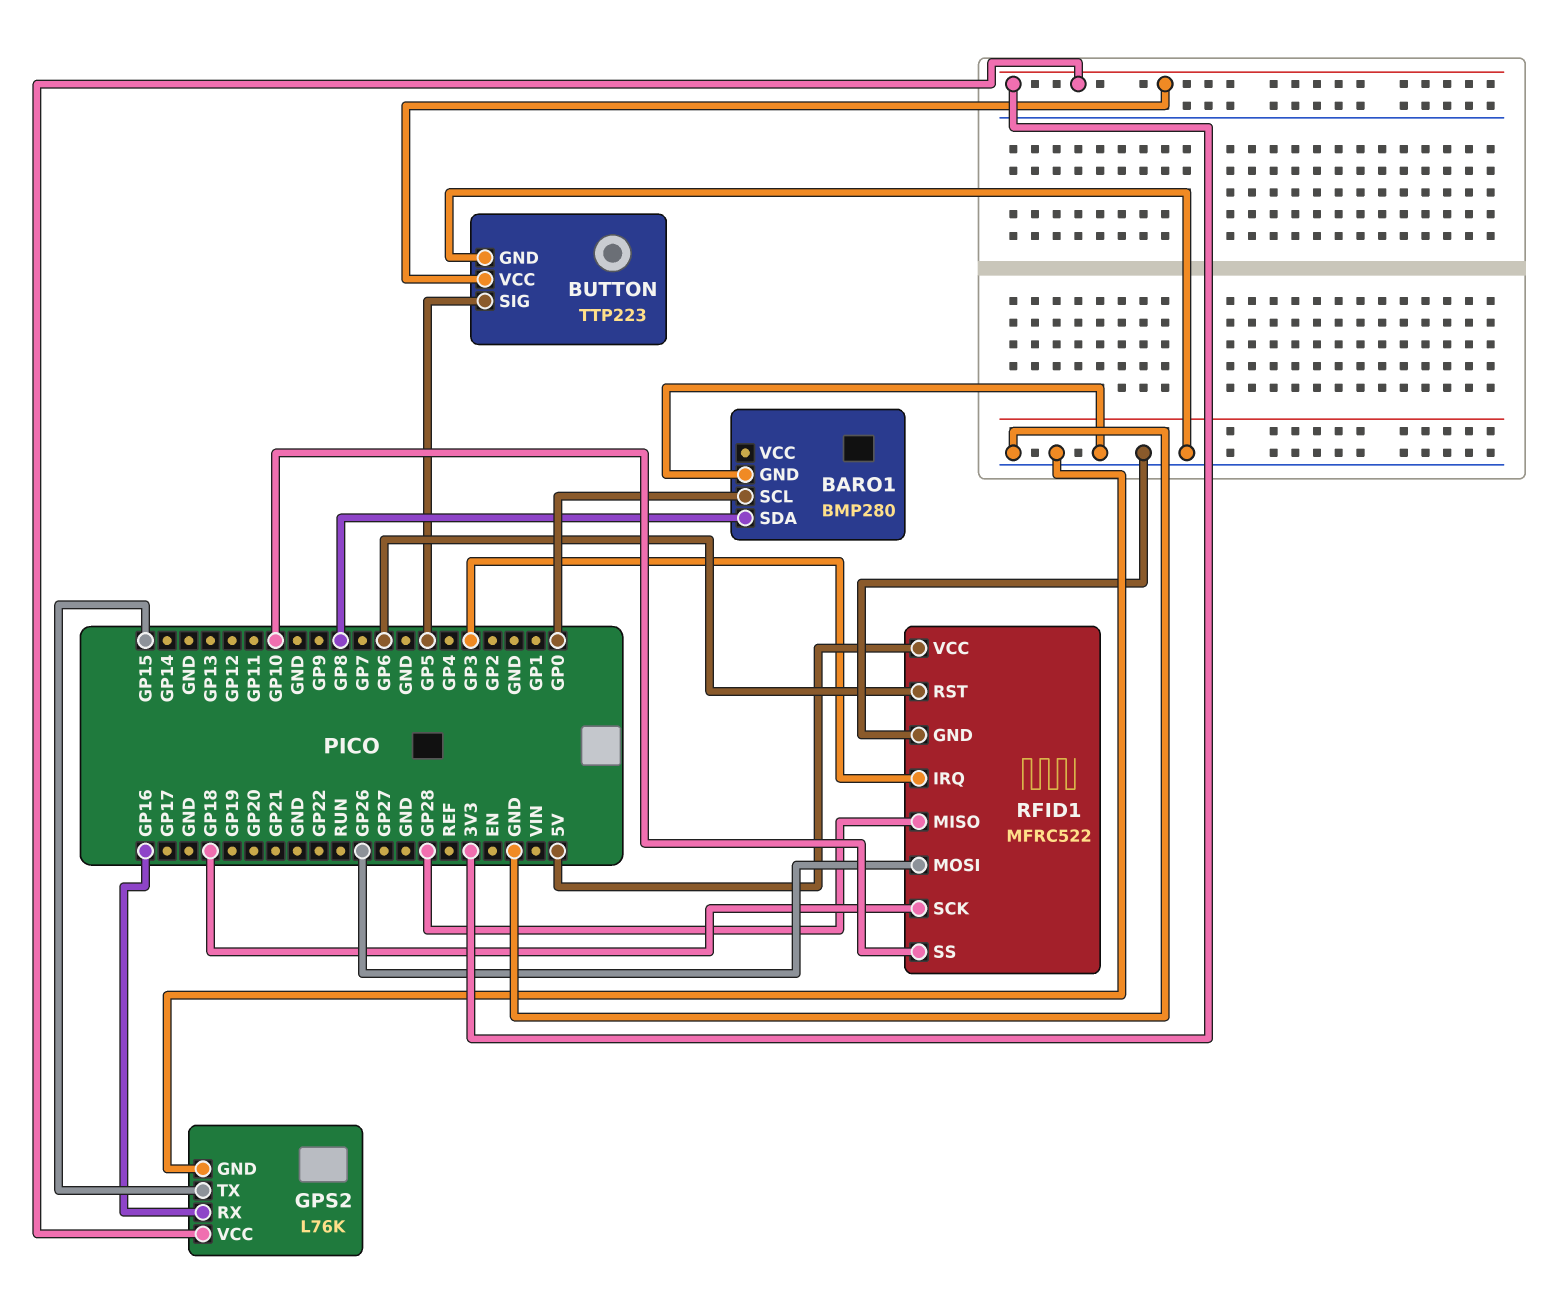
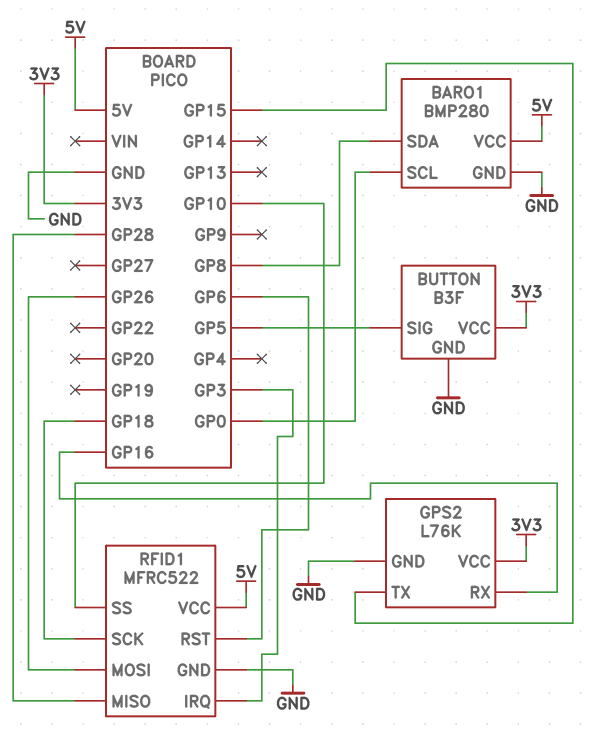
BARO1 pin VCC: none -> 5V
BUTTON: TTP223 -> B3F

